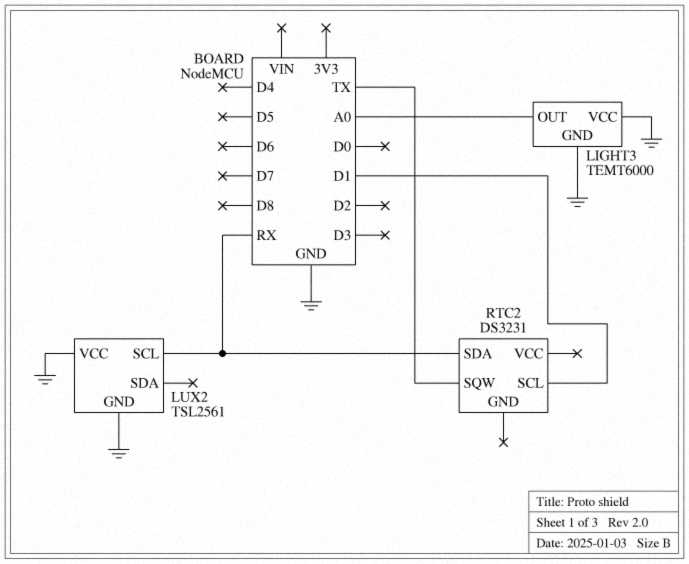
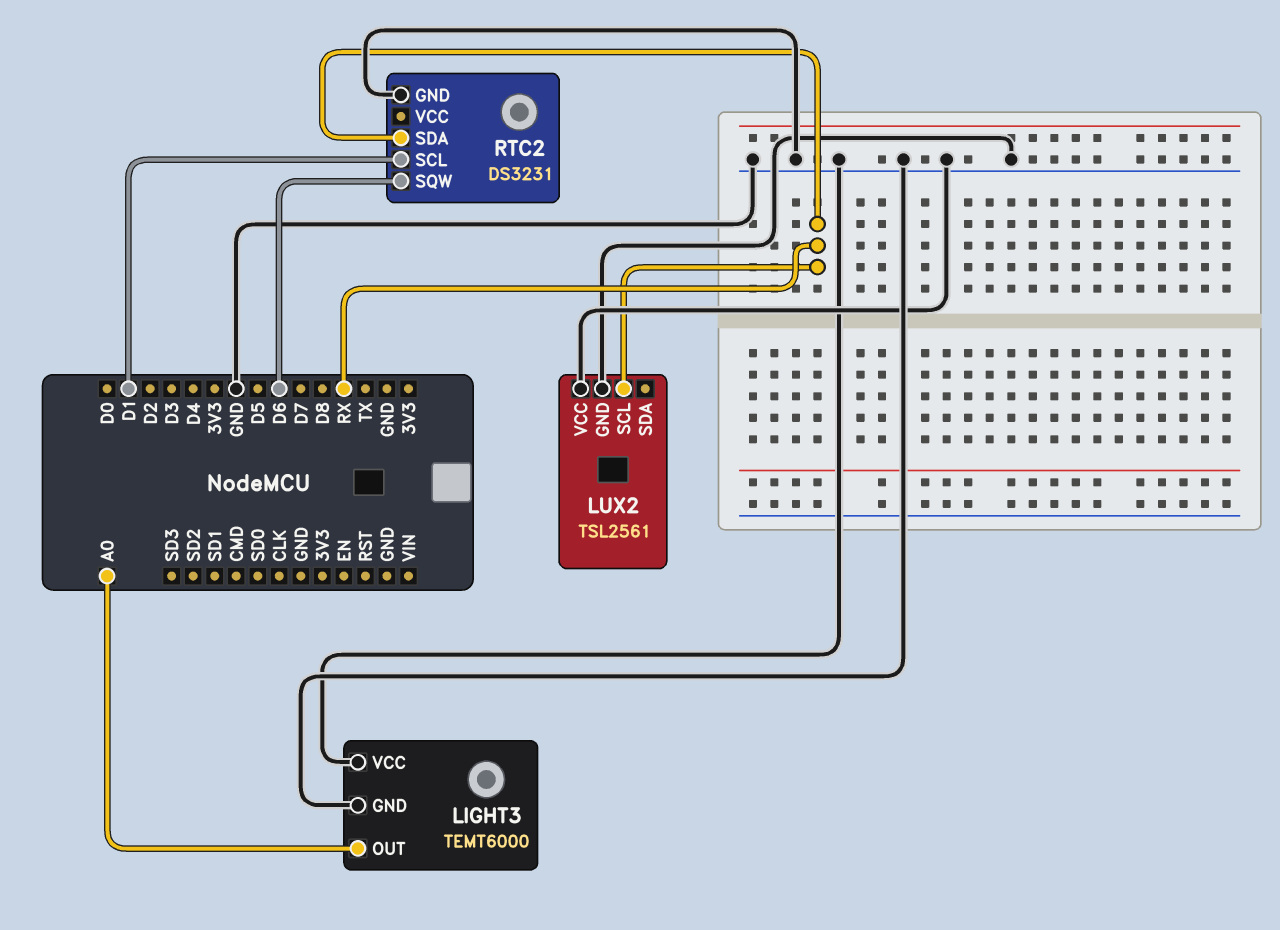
RTC2 pin GND: none -> GND
RTC2 pin SQW: TX -> D6

